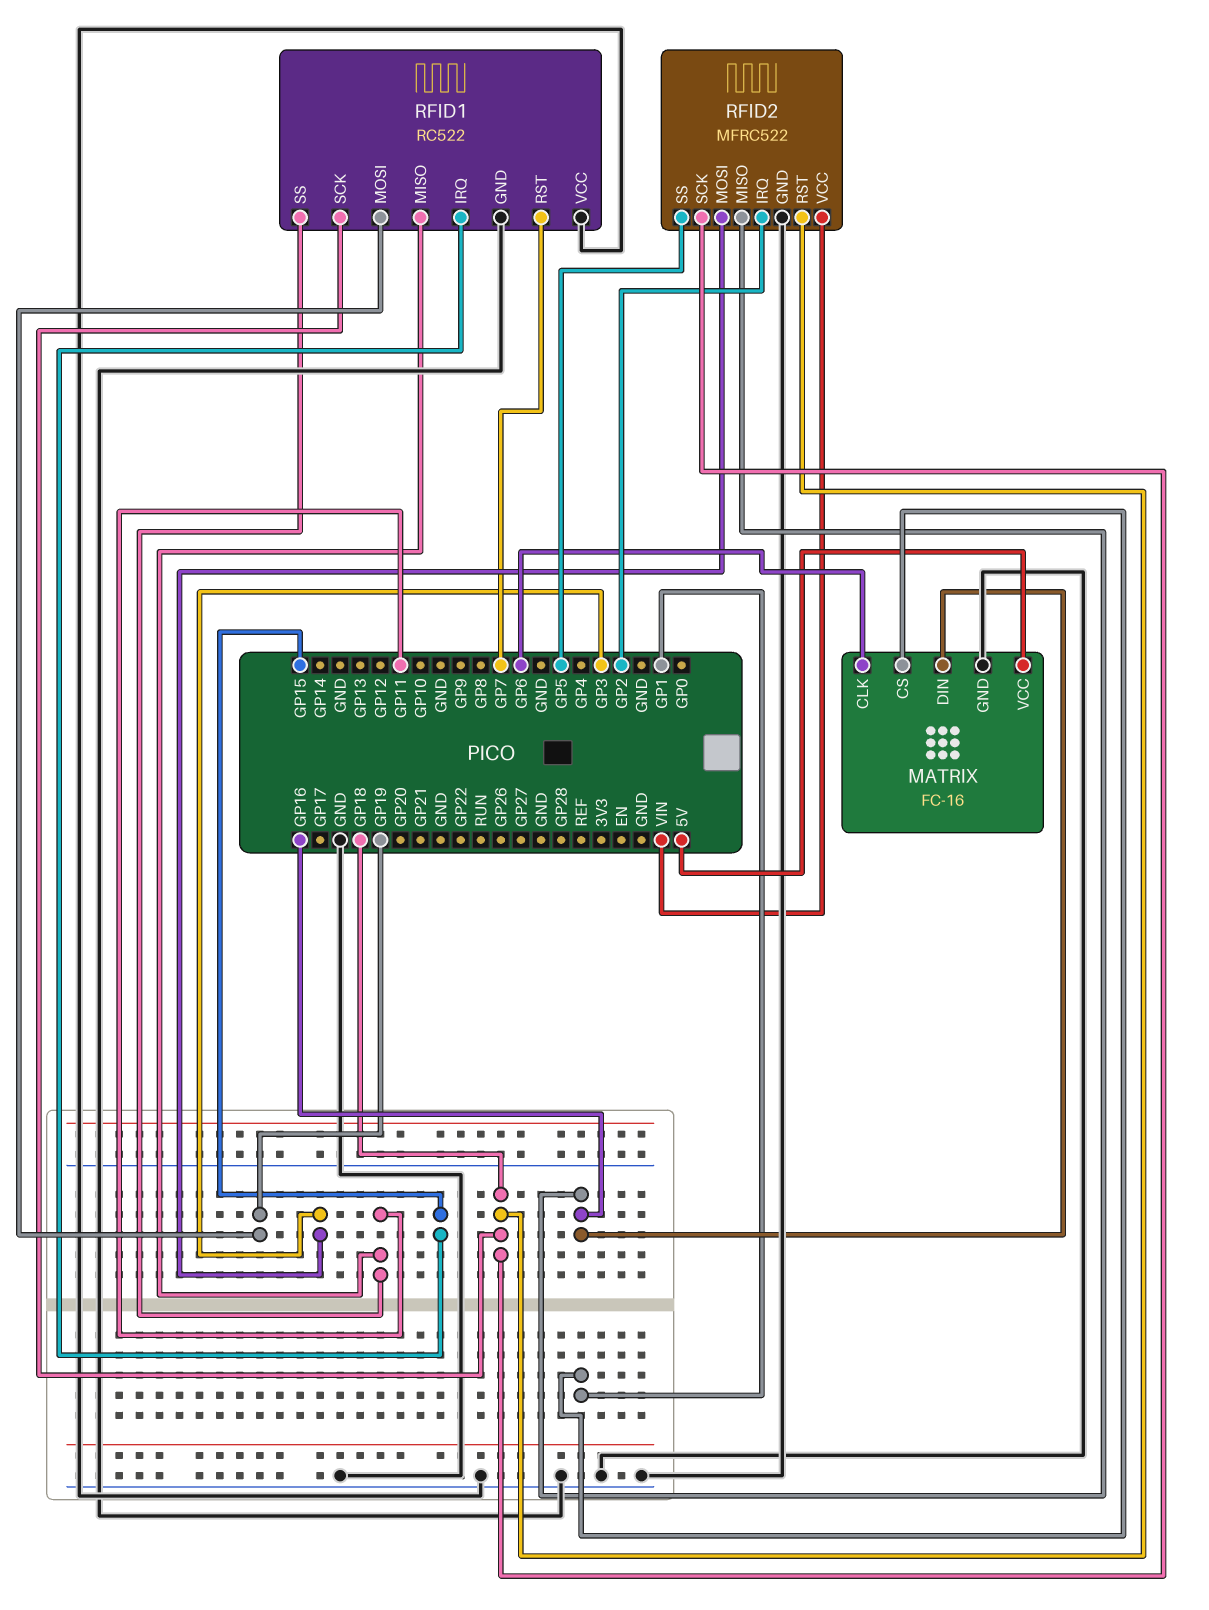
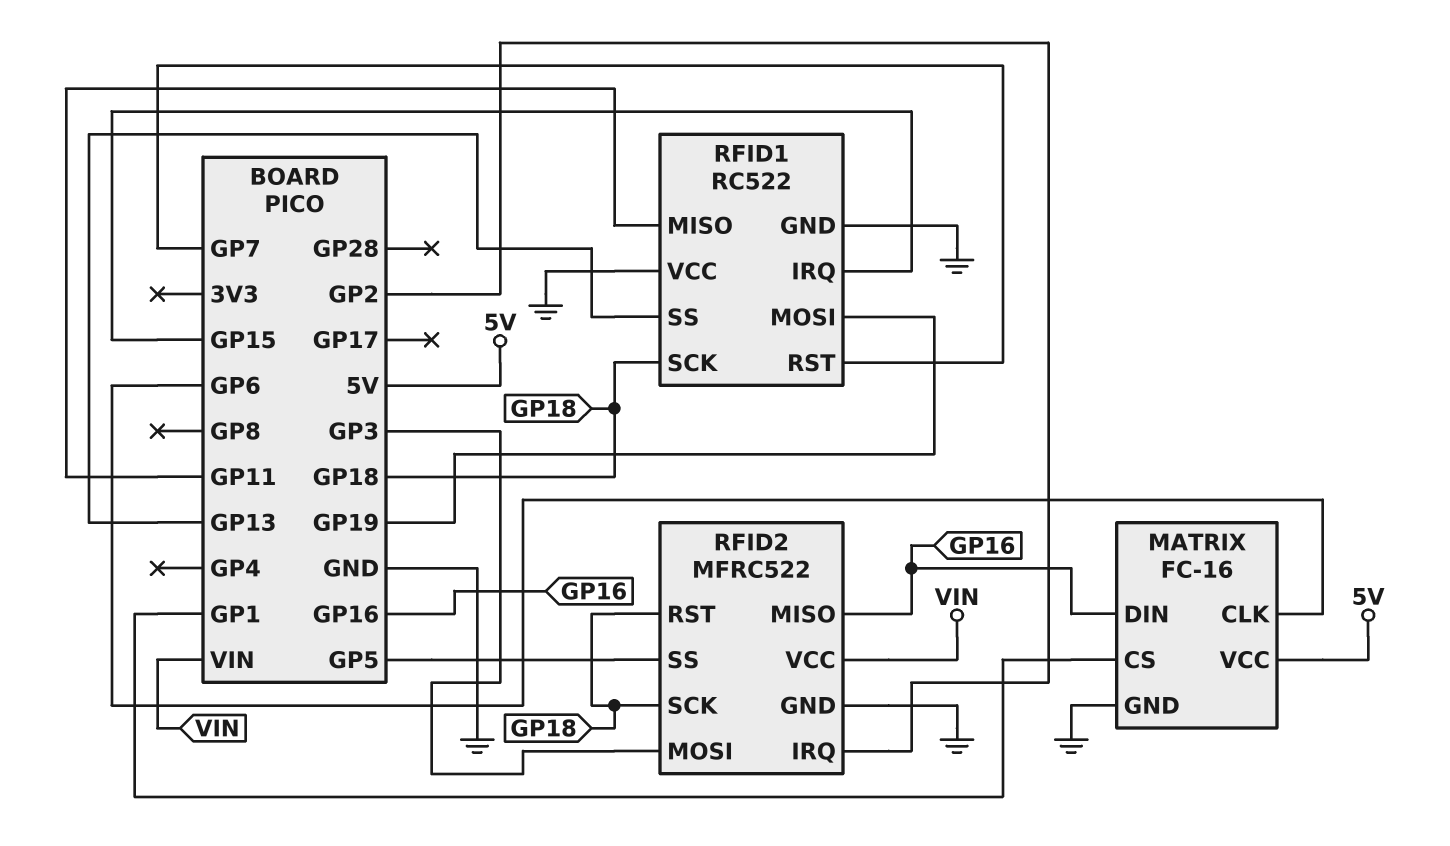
RFID1 pin SS: GP11 -> GP13

